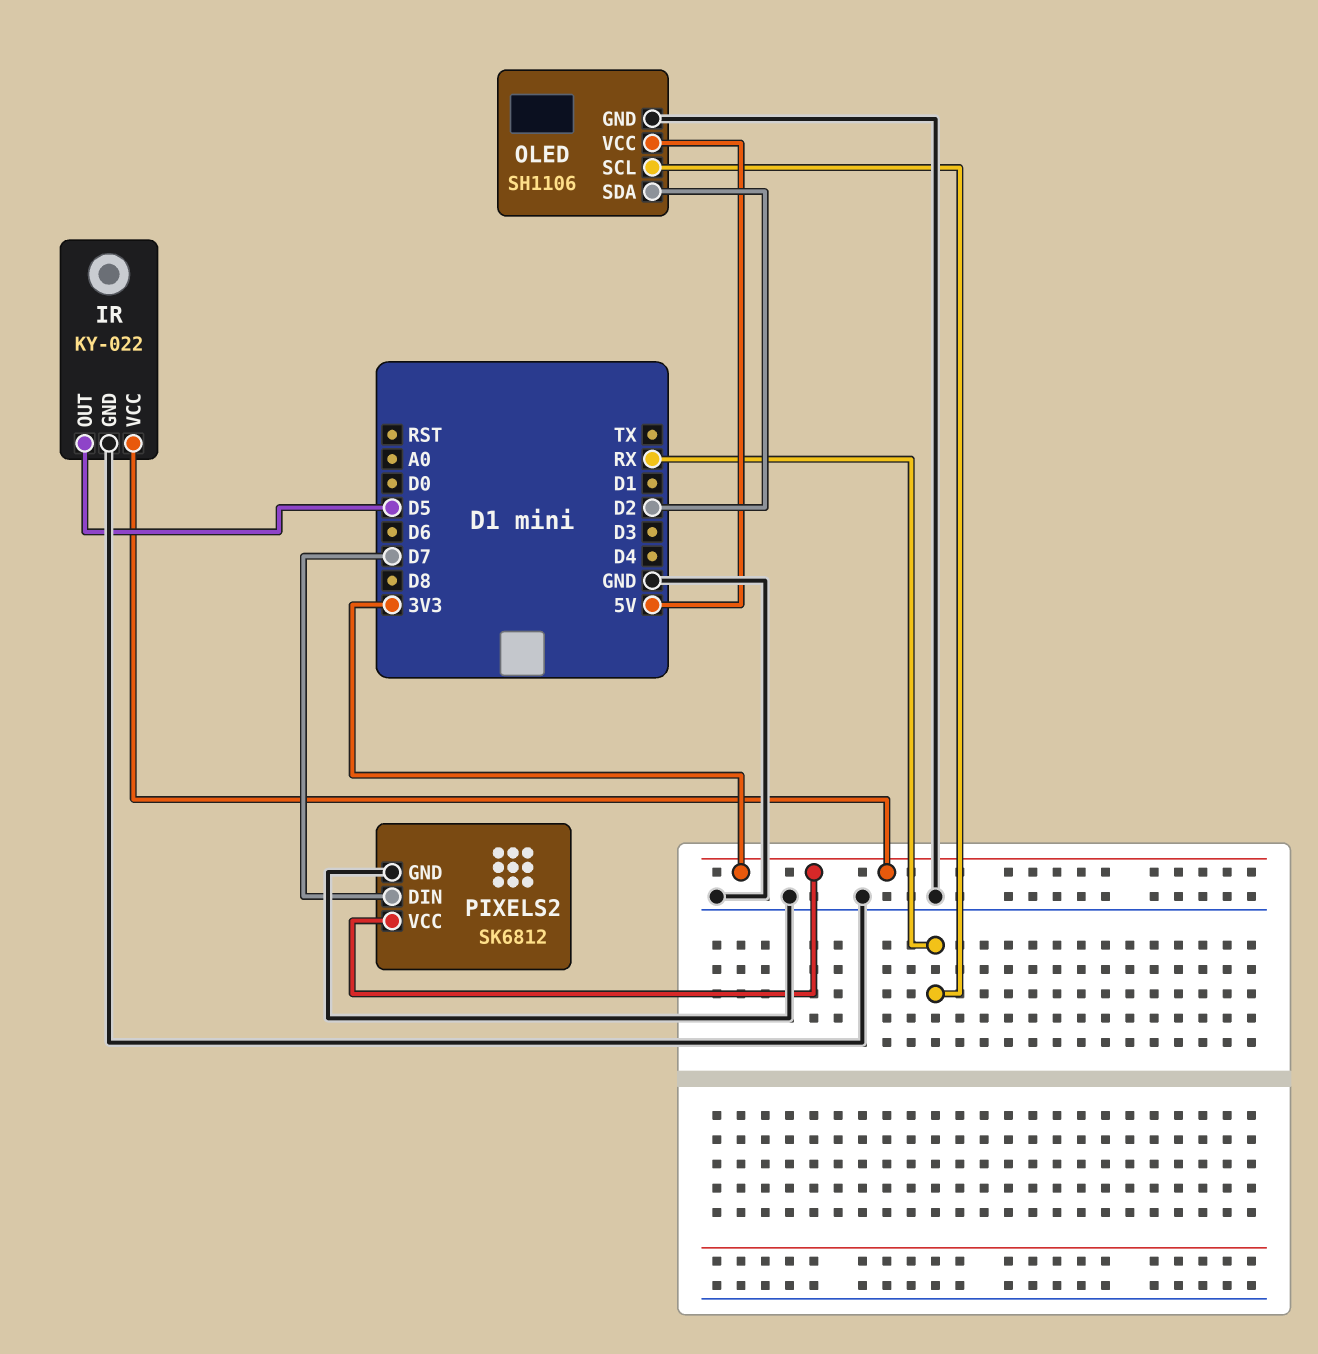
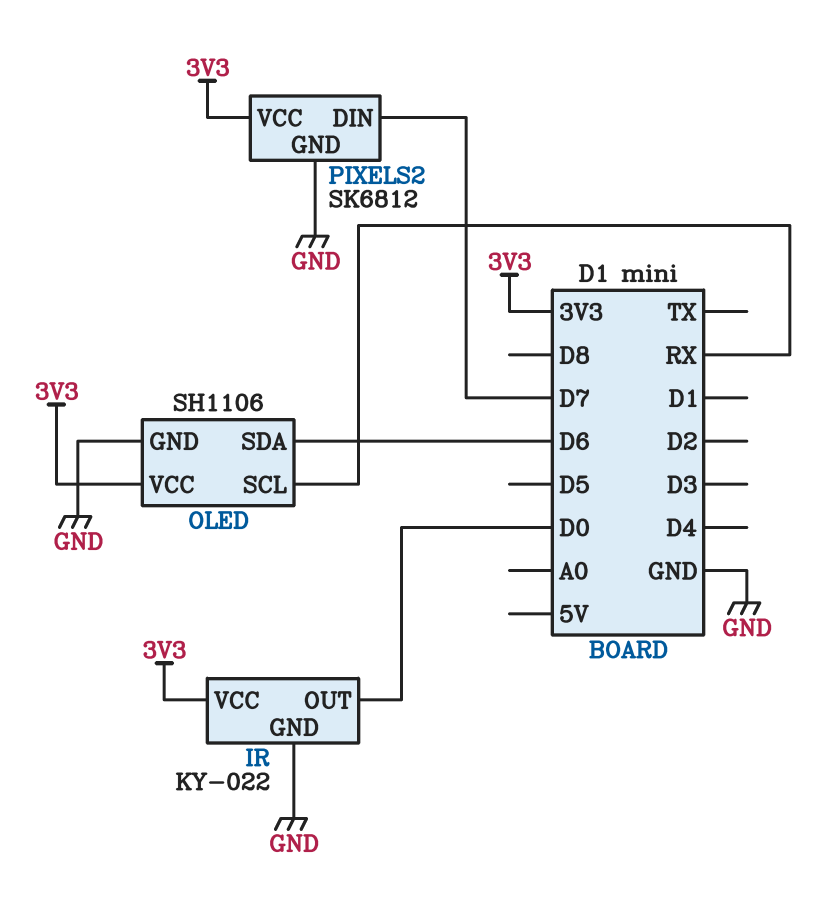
IR pin OUT: D5 -> D0
OLED pin SDA: D2 -> D6
OLED pin VCC: 5V -> 3V3

